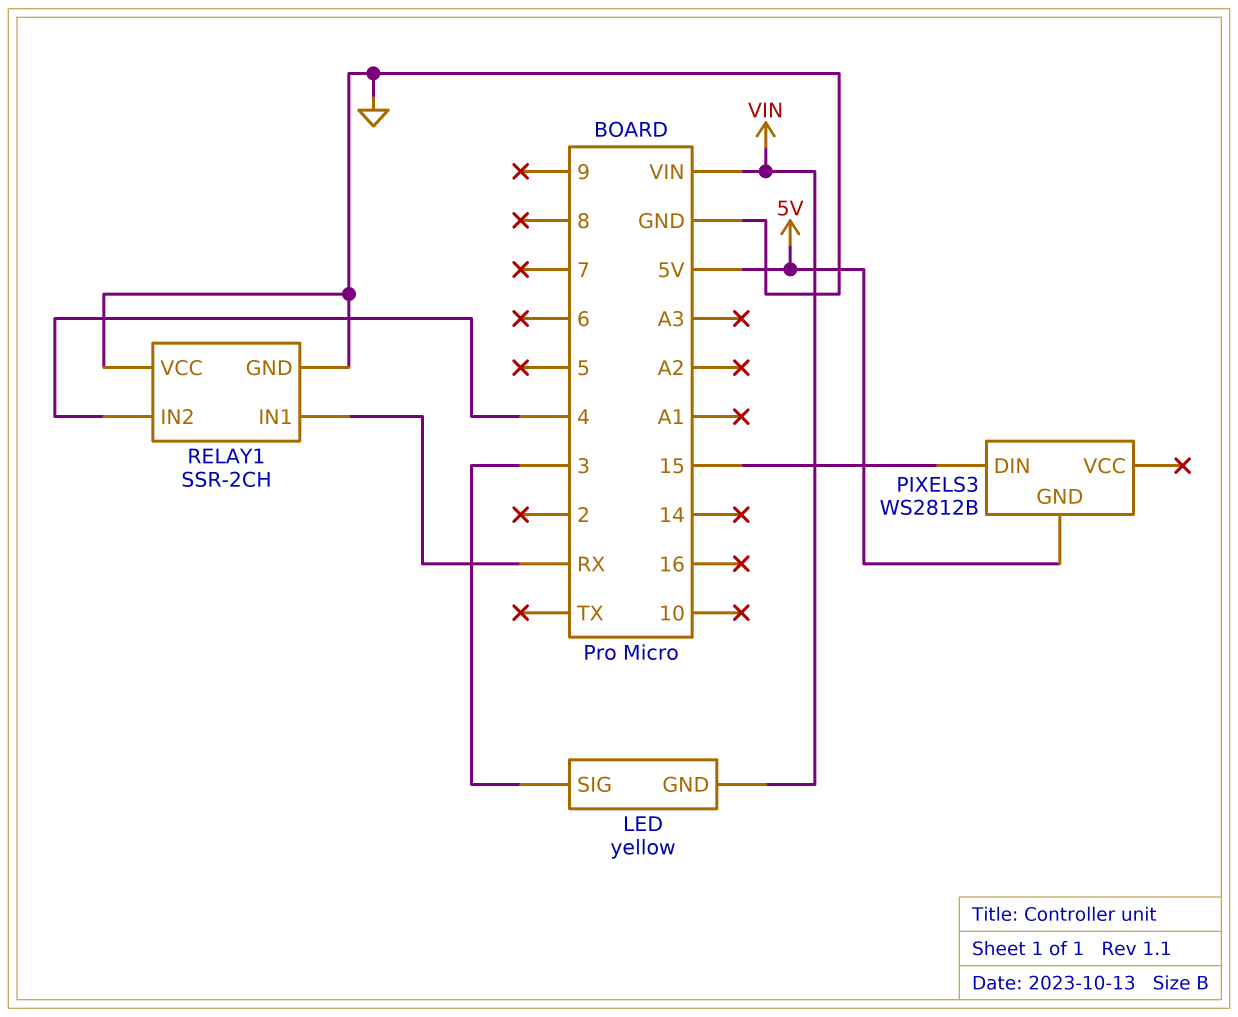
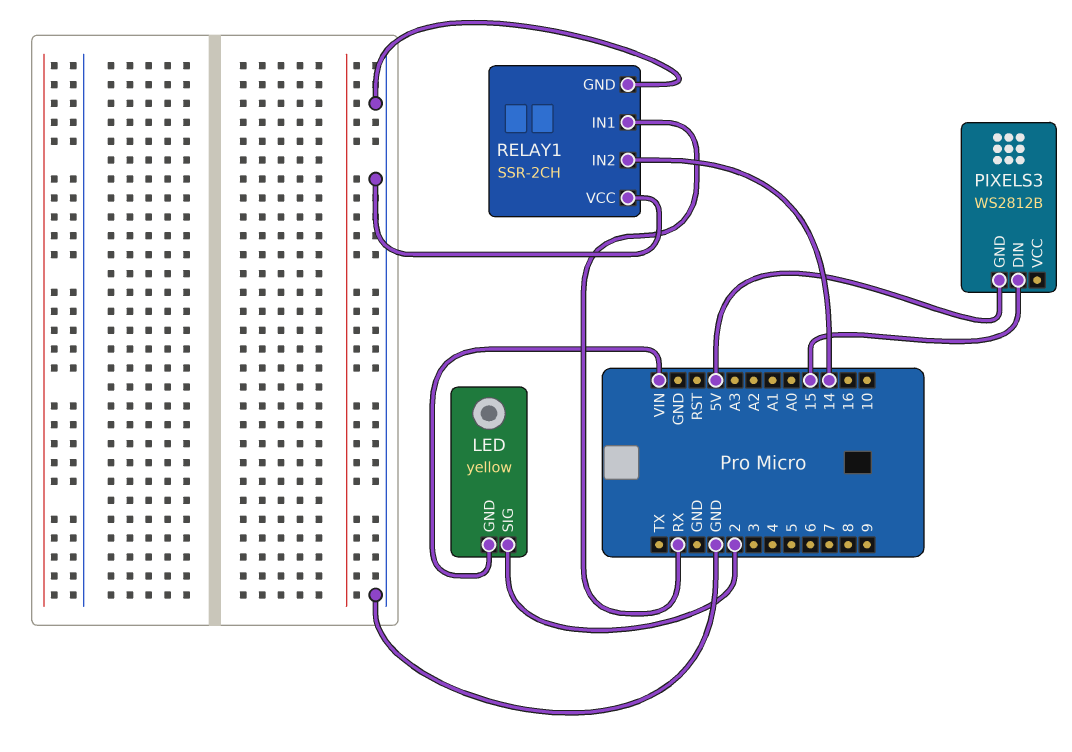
LED pin SIG: 3 -> 2
RELAY1 pin IN2: 4 -> 14

